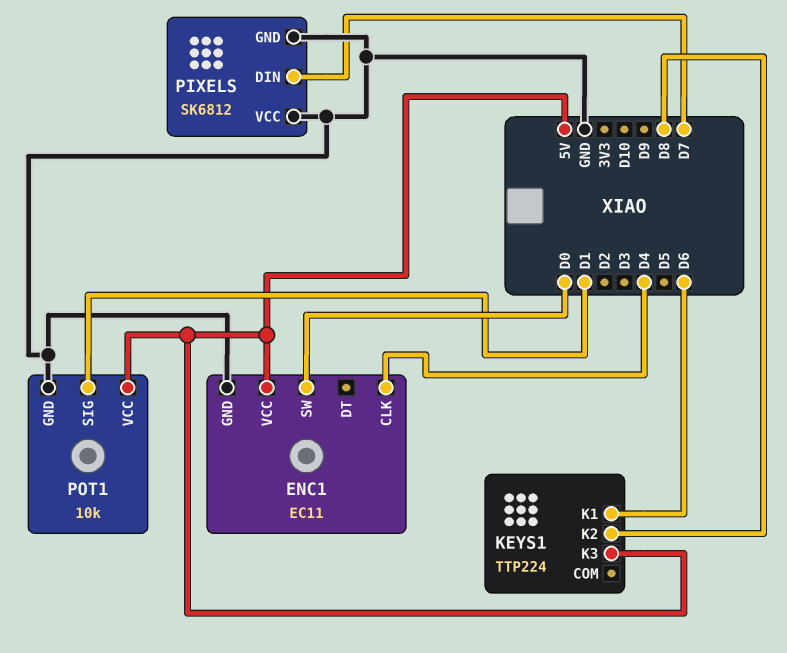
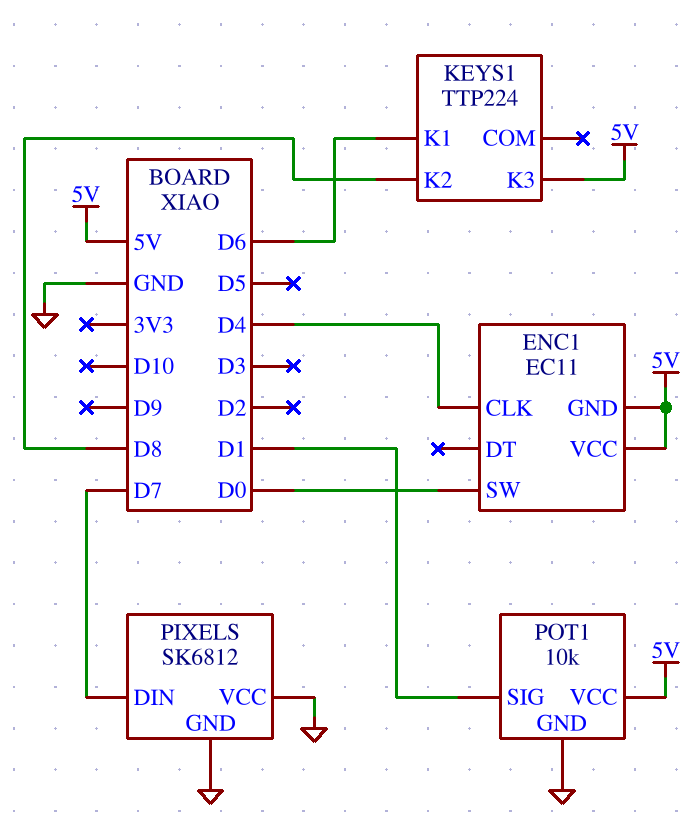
ENC1 pin GND: GND -> 5V

